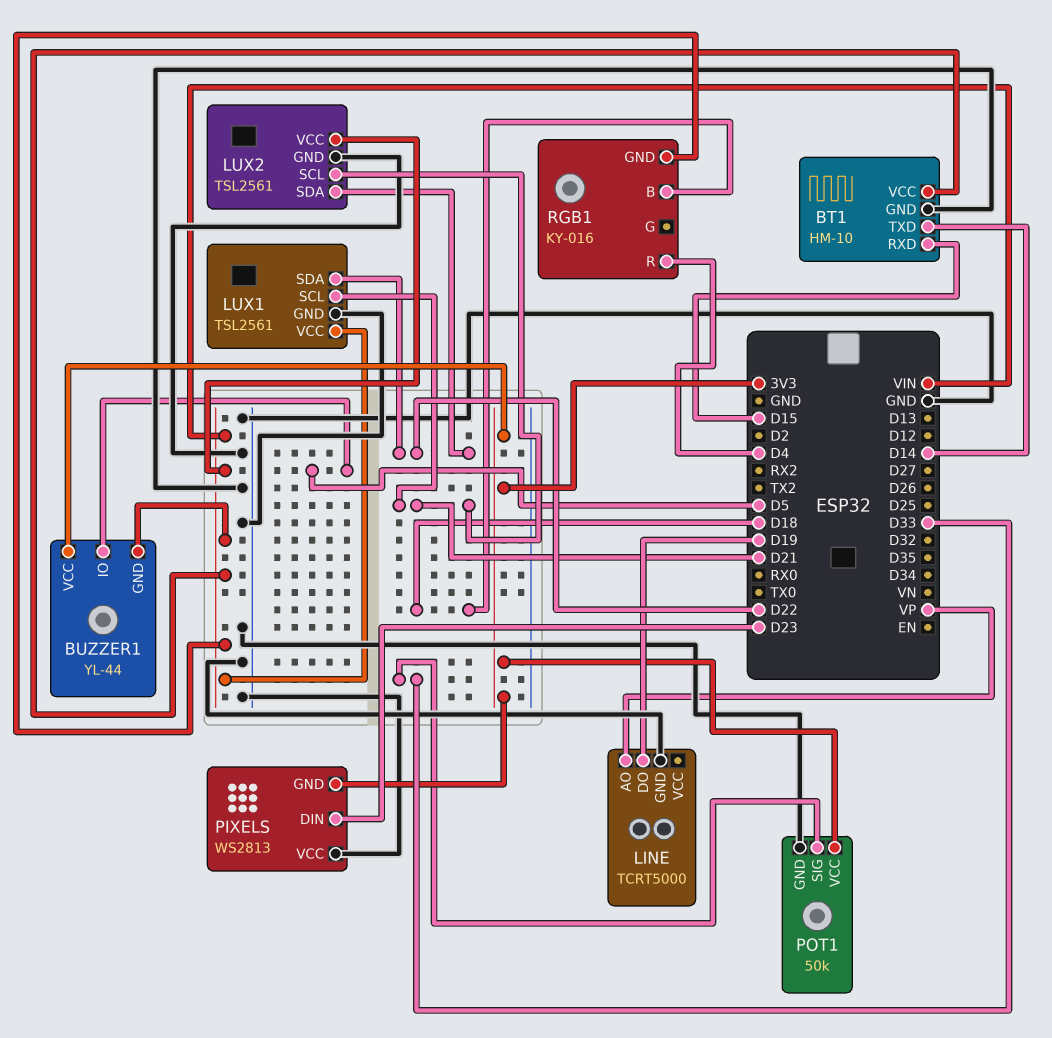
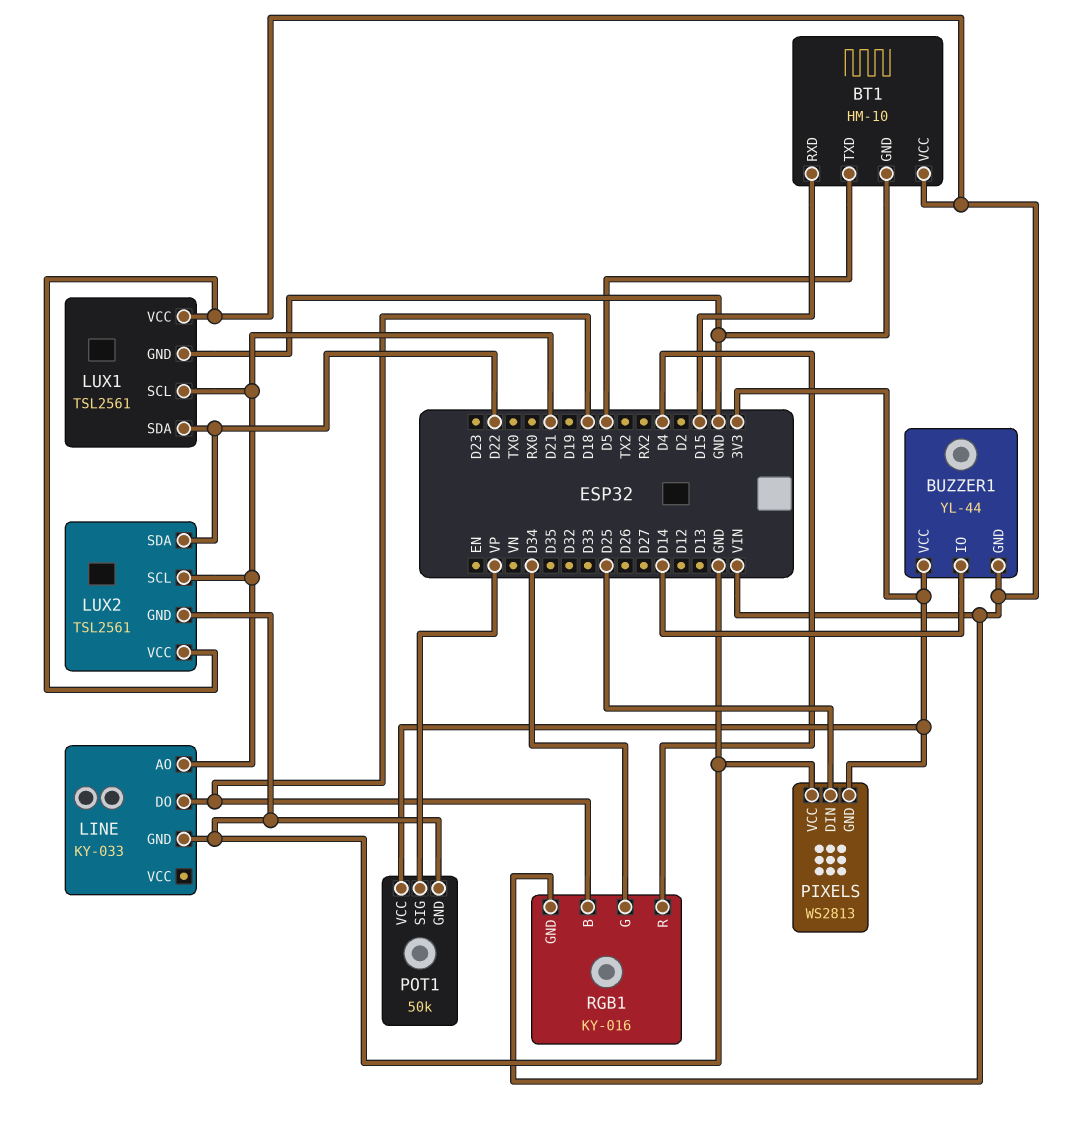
BT1 pin TXD: D14 -> D5
BUZZER1 pin IO: D5 -> D14
LINE: TCRT5000 -> KY-033
LINE pin AO: VP -> D21
LINE pin DO: D19 -> D18
PIXELS pin DIN: D23 -> D25
POT1 pin SIG: D33 -> VP
RGB1 pin G: none -> D34

